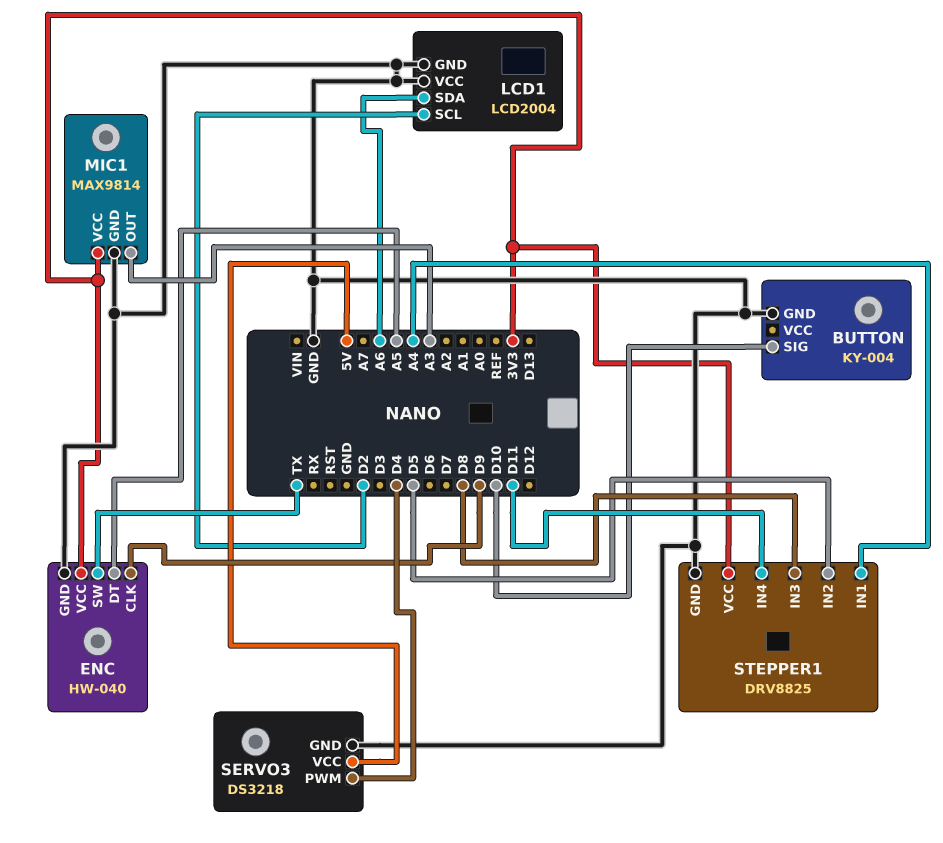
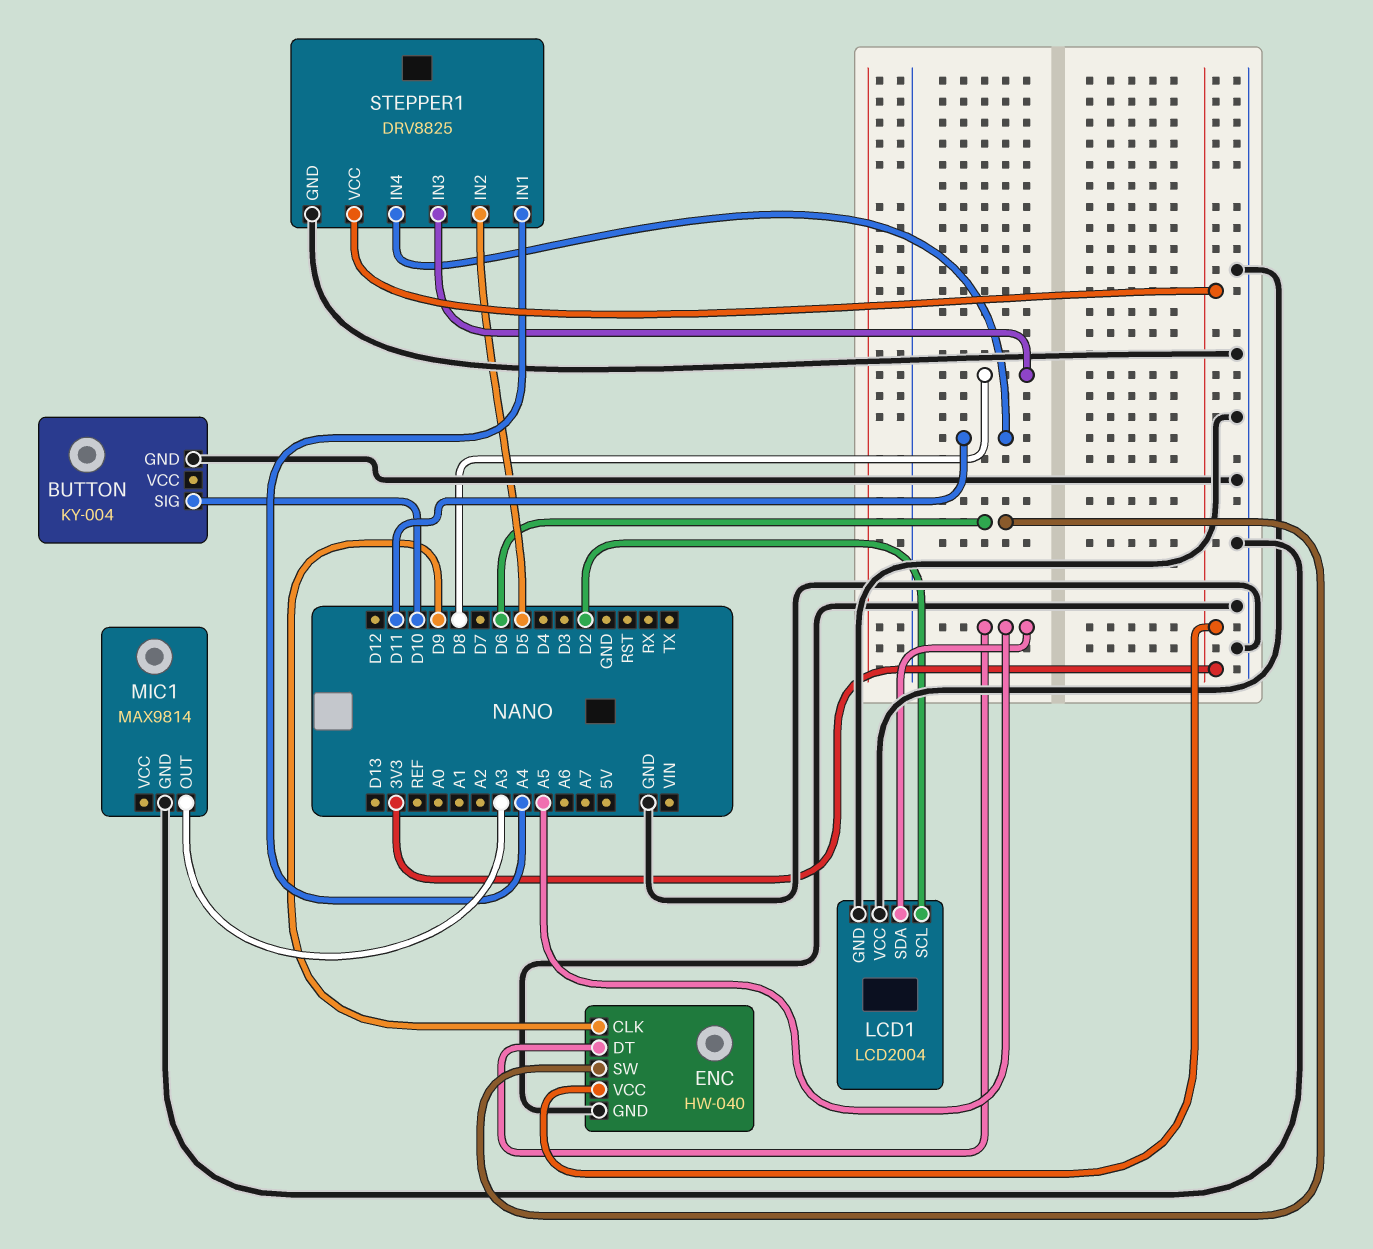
ENC pin SW: TX -> D6
LCD1 pin SDA: A6 -> A5
MIC1 pin VCC: 3V3 -> none
SERVO3: DS3218 -> none
SERVO3 pin GND: GND -> none
SERVO3 pin PWM: D4 -> none
SERVO3 pin VCC: 5V -> none

